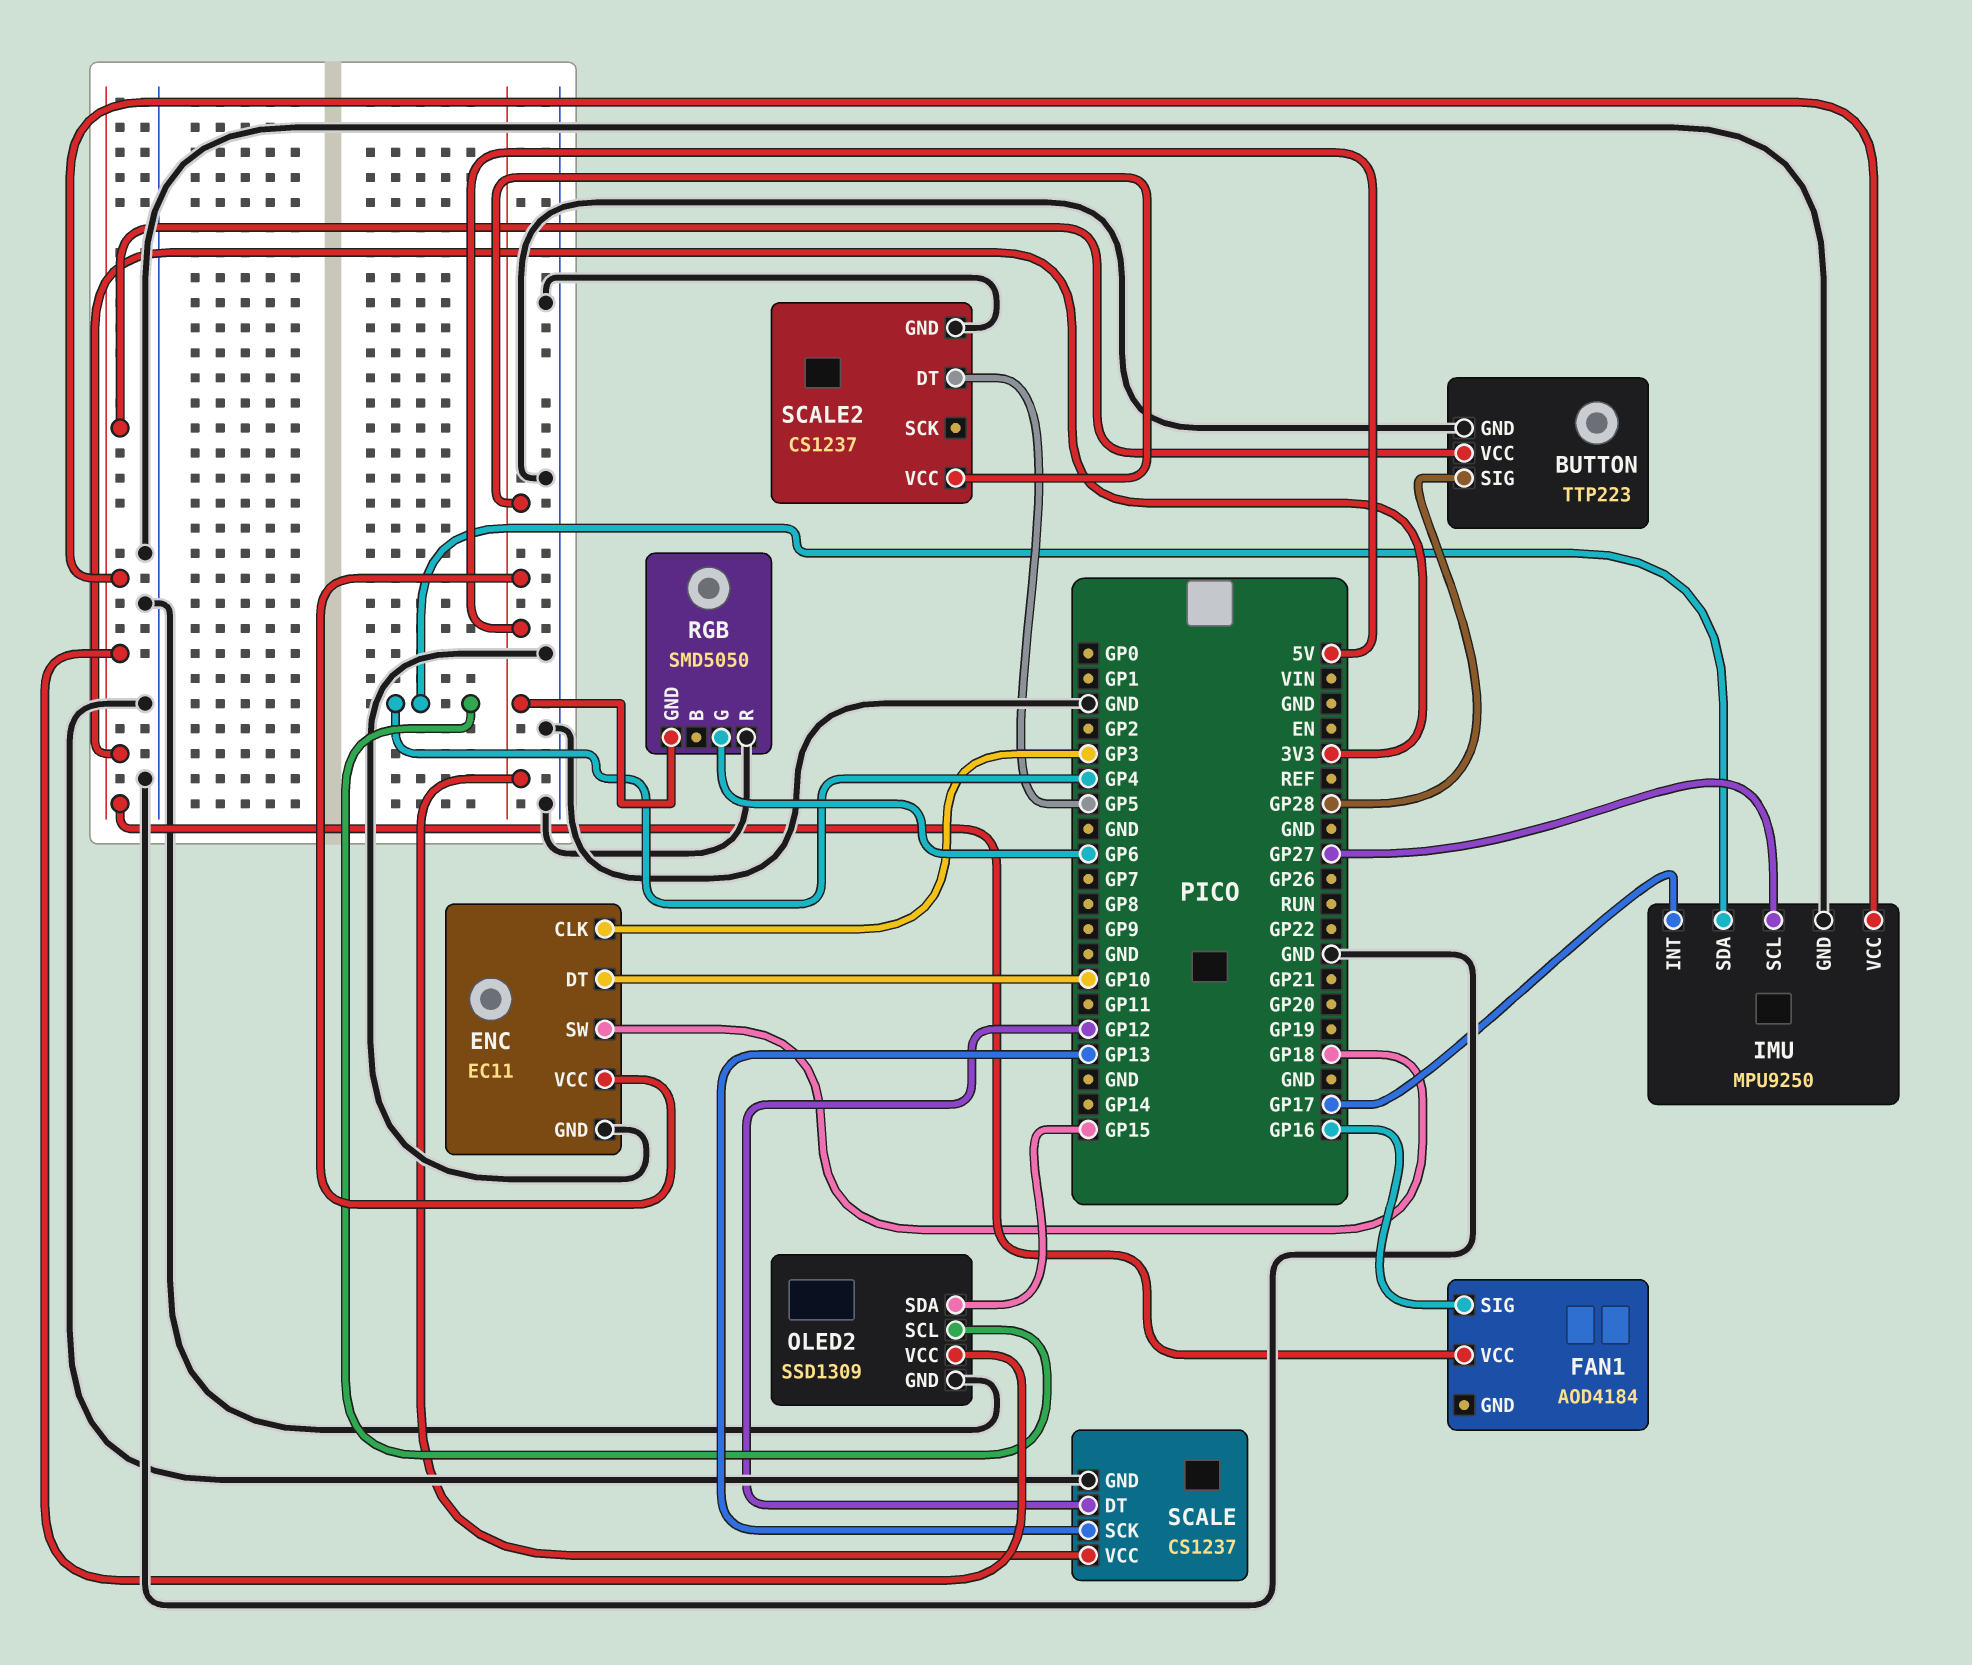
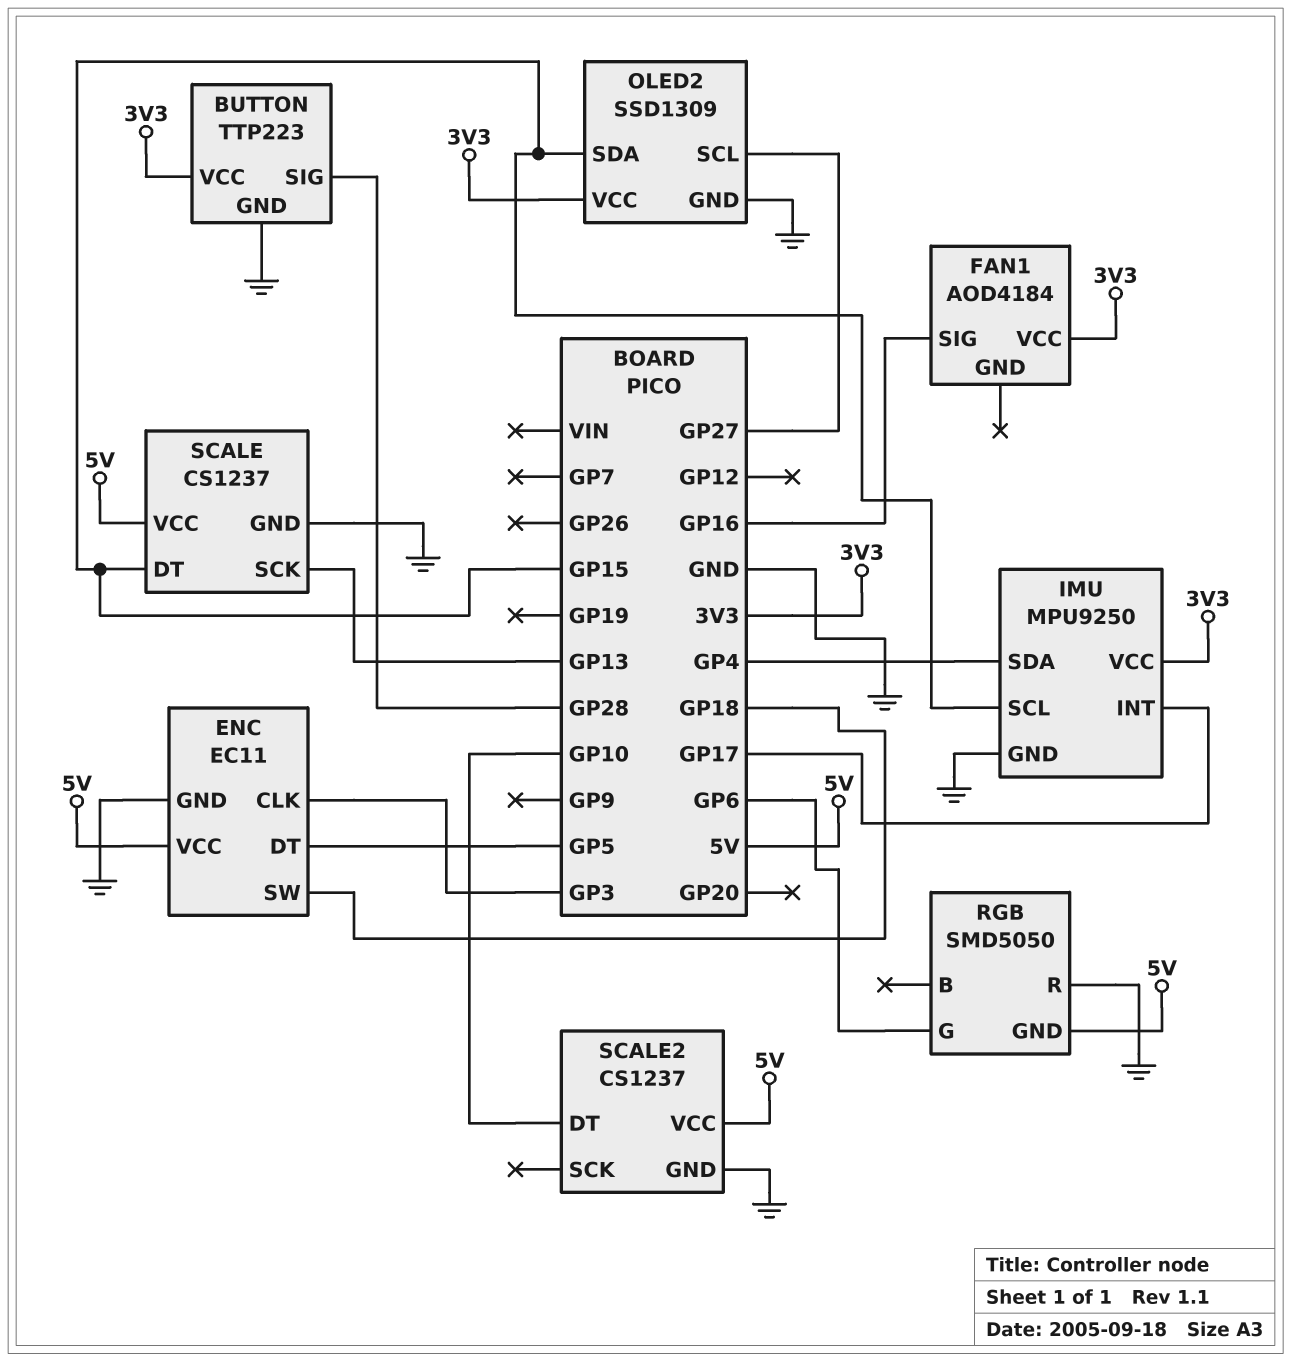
ENC pin DT: GP10 -> GP5
IMU pin SCL: GP27 -> GP15
OLED2 pin SCL: GP4 -> GP27
SCALE pin DT: GP12 -> GP15
SCALE2 pin DT: GP5 -> GP10

